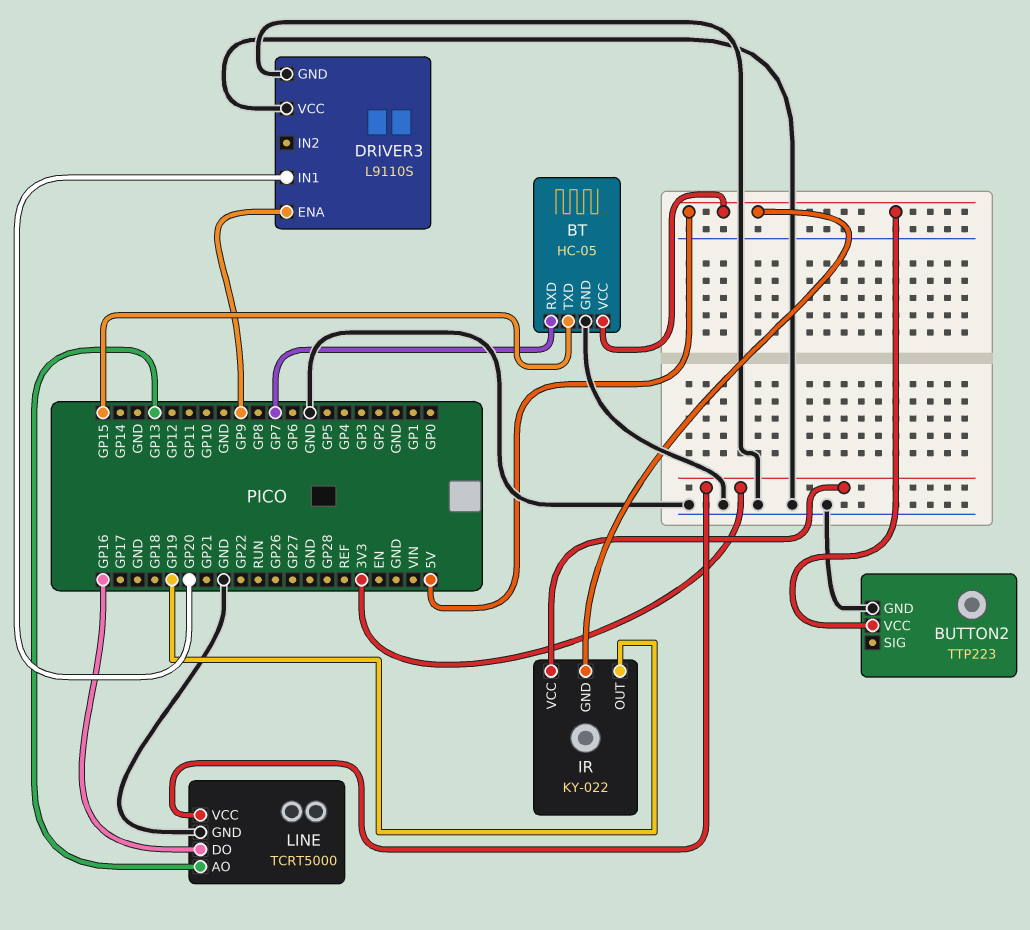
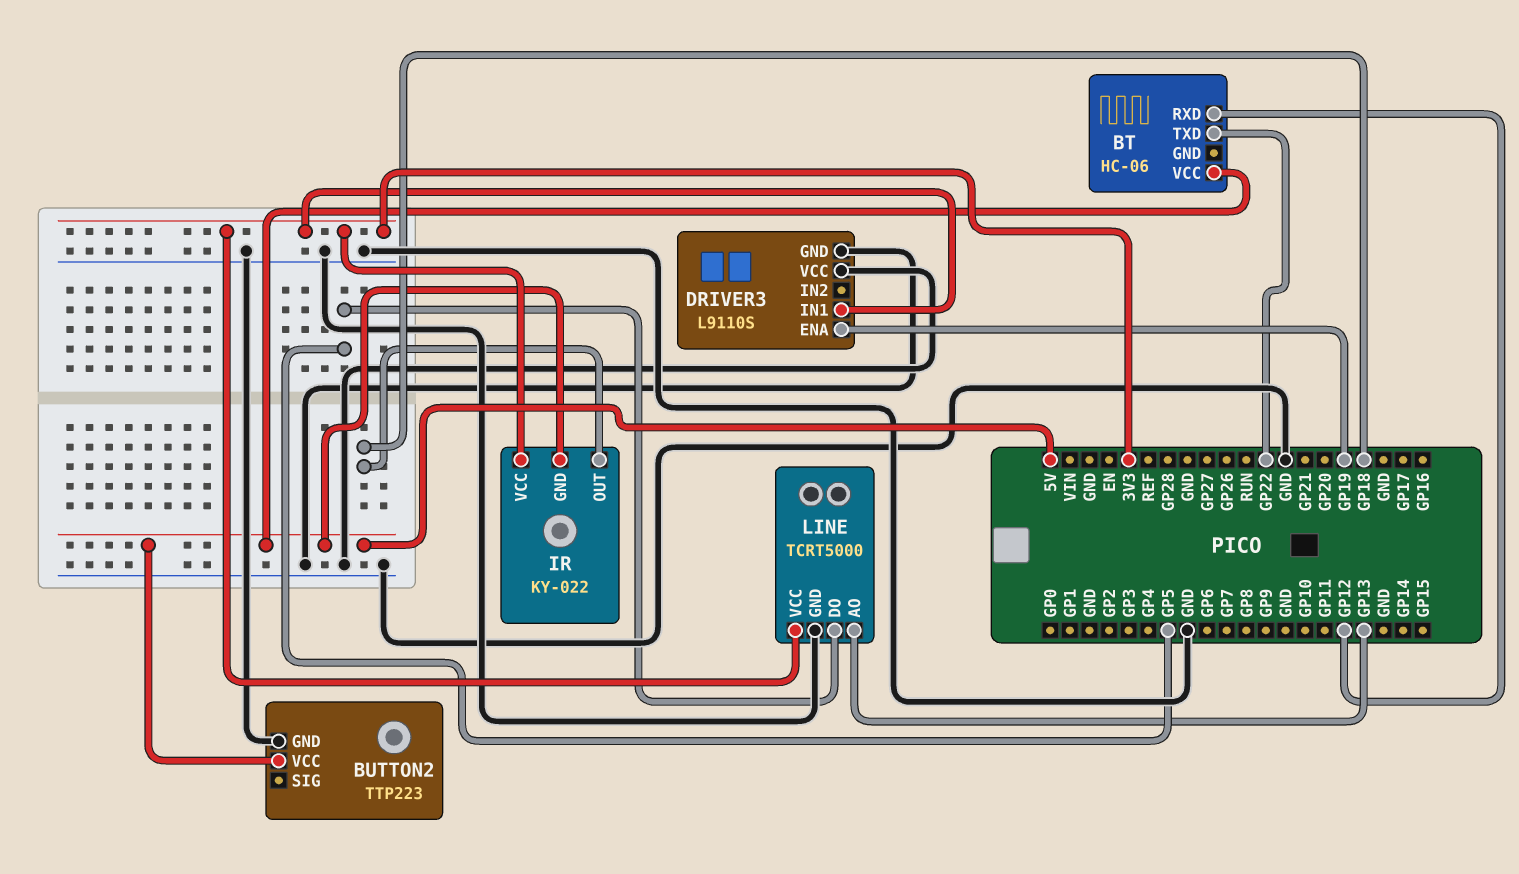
BT: HC-05 -> HC-06
BT pin GND: GND -> none
BT pin RXD: GP7 -> GP12
BT pin TXD: GP15 -> GP22
DRIVER3 pin ENA: GP9 -> GP19
DRIVER3 pin IN1: GP20 -> 3V3
IR pin OUT: GP19 -> GP18
LINE pin DO: GP16 -> GP5

